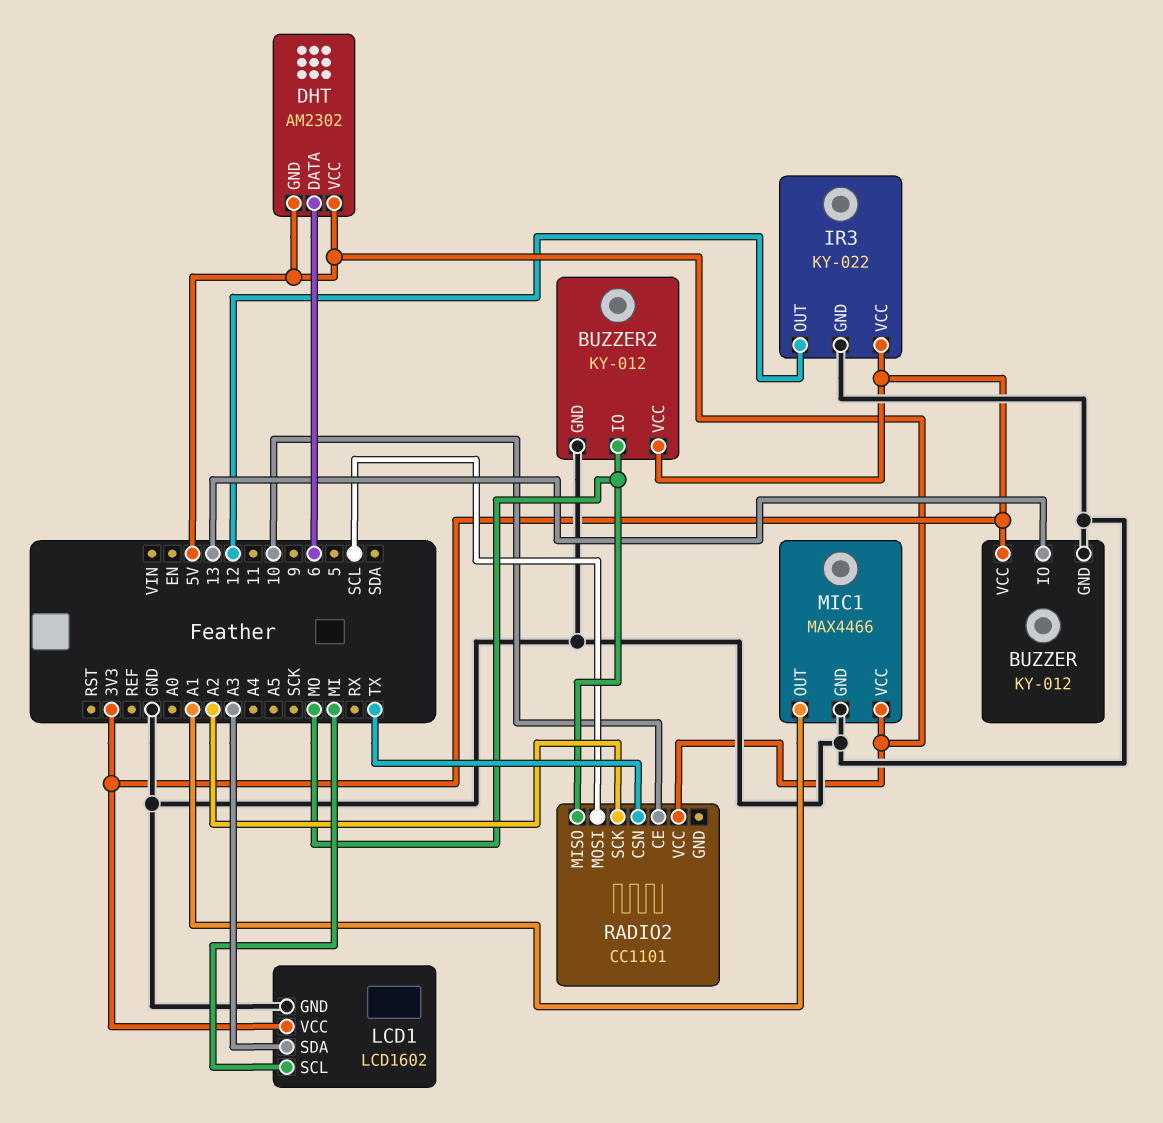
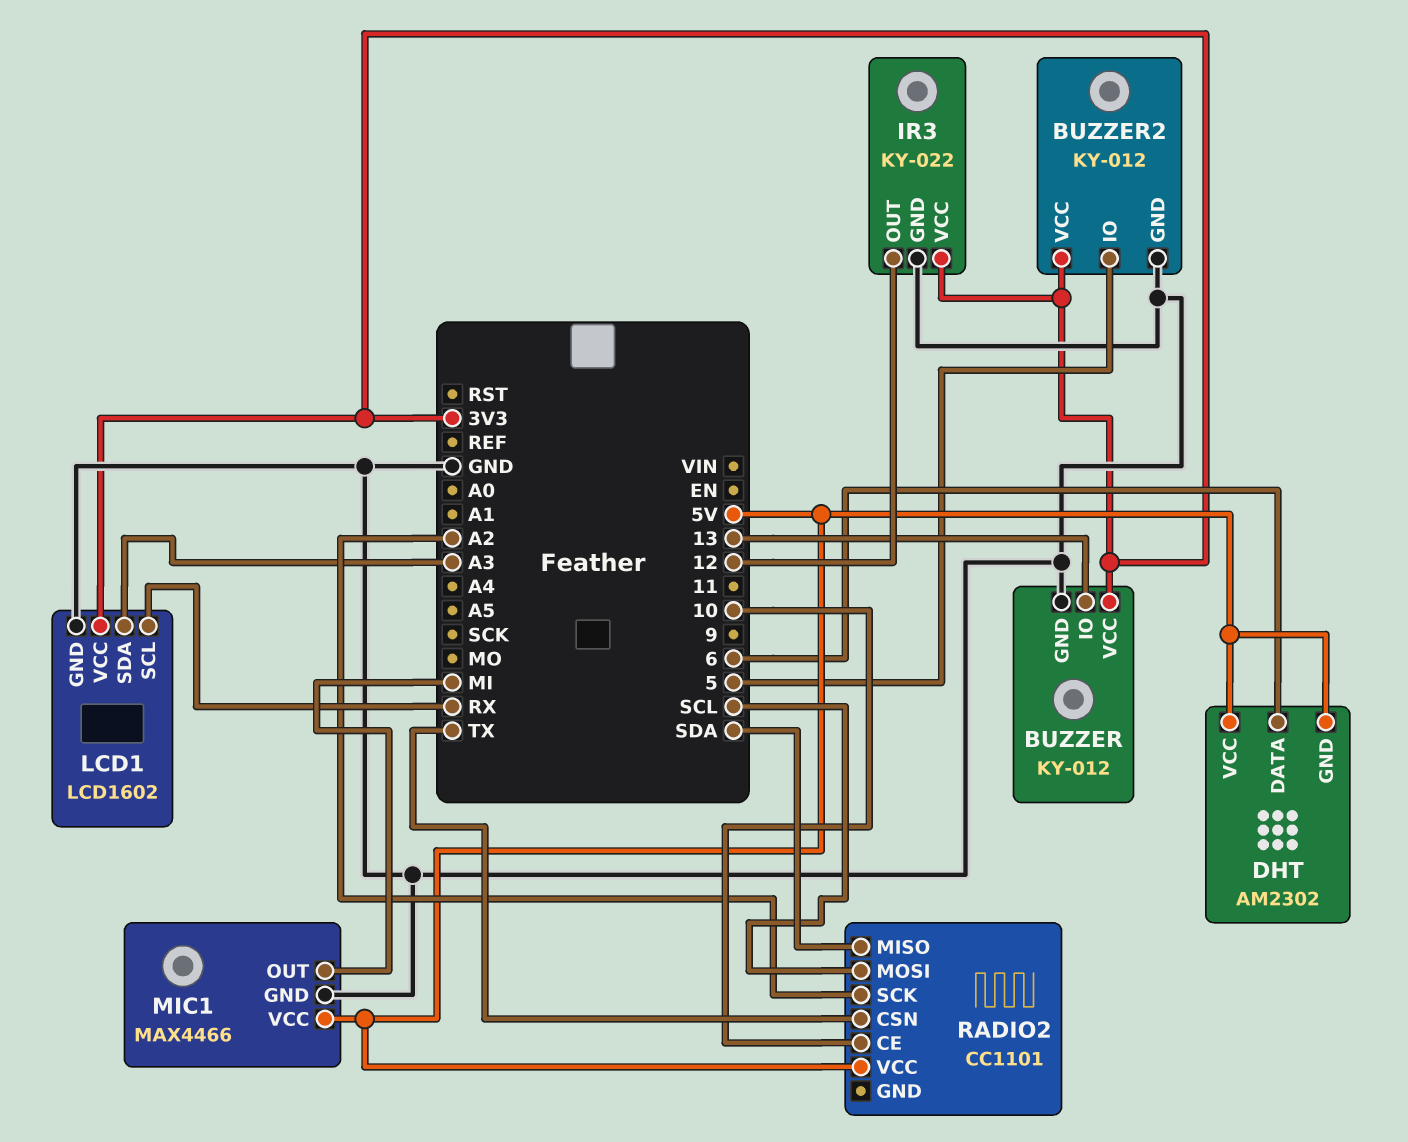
BUZZER2 pin IO: MO -> 5
LCD1 pin SCL: MI -> RX
MIC1 pin OUT: A1 -> MI
RADIO2 pin MISO: MO -> SDA

